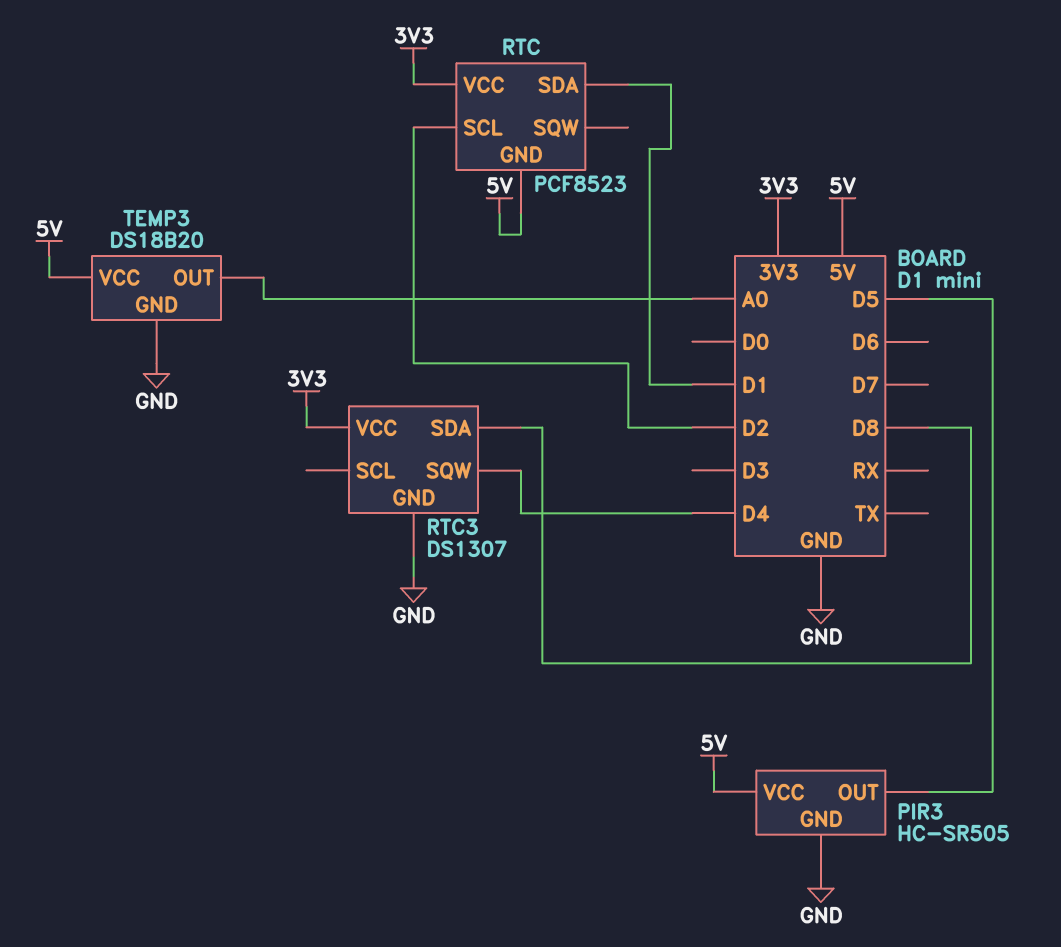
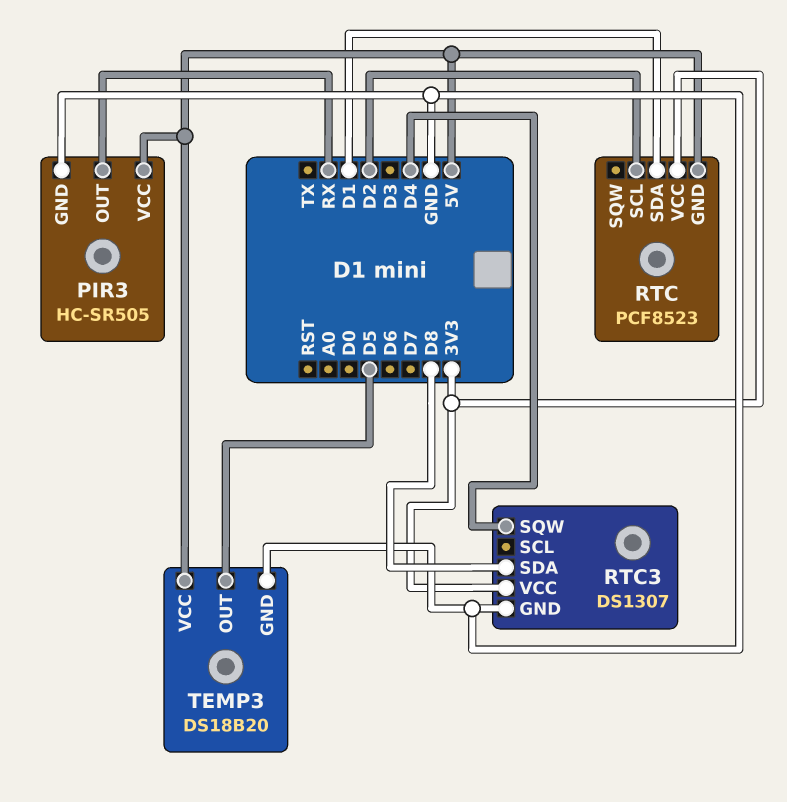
PIR3 pin OUT: D5 -> RX
TEMP3 pin OUT: A0 -> D5

